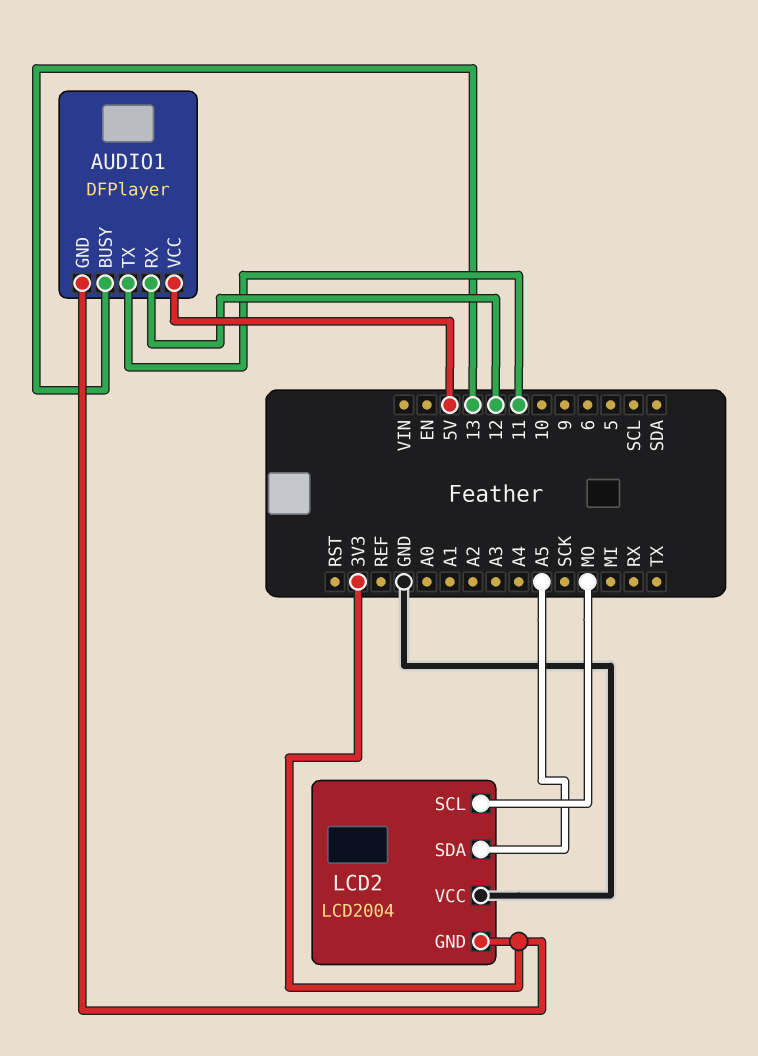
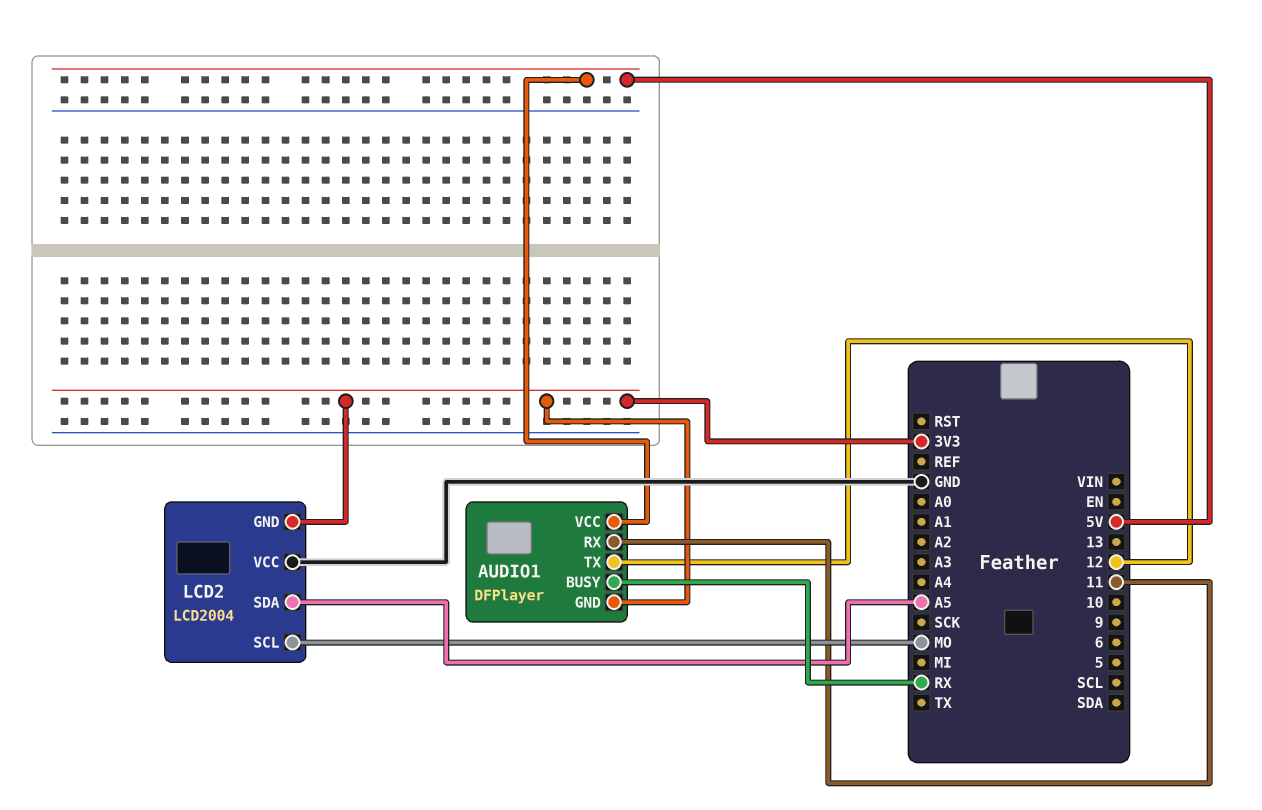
AUDIO1 pin BUSY: 13 -> RX
AUDIO1 pin RX: 12 -> 11
AUDIO1 pin TX: 11 -> 12

